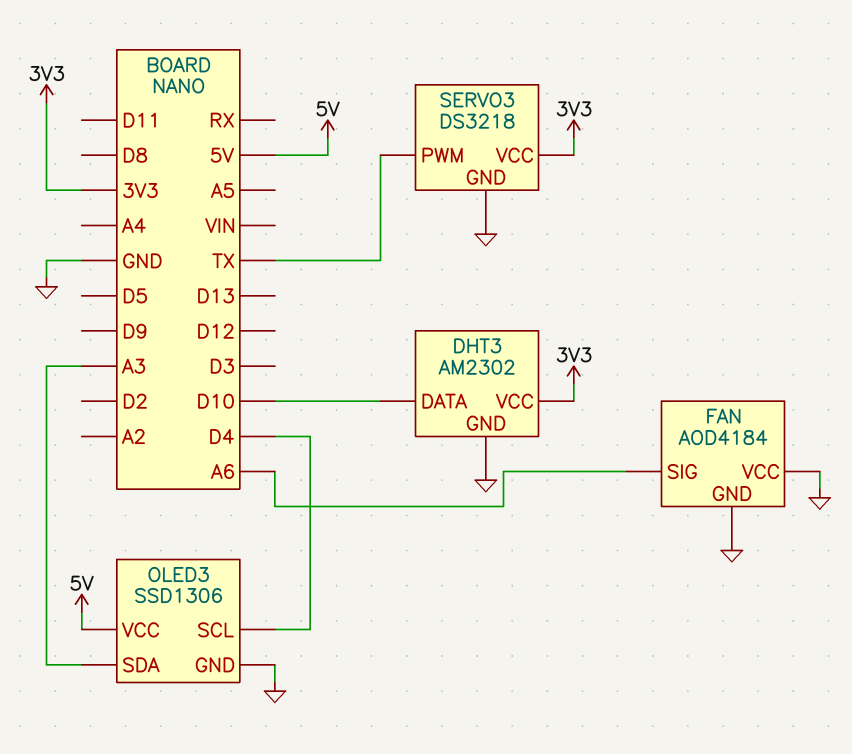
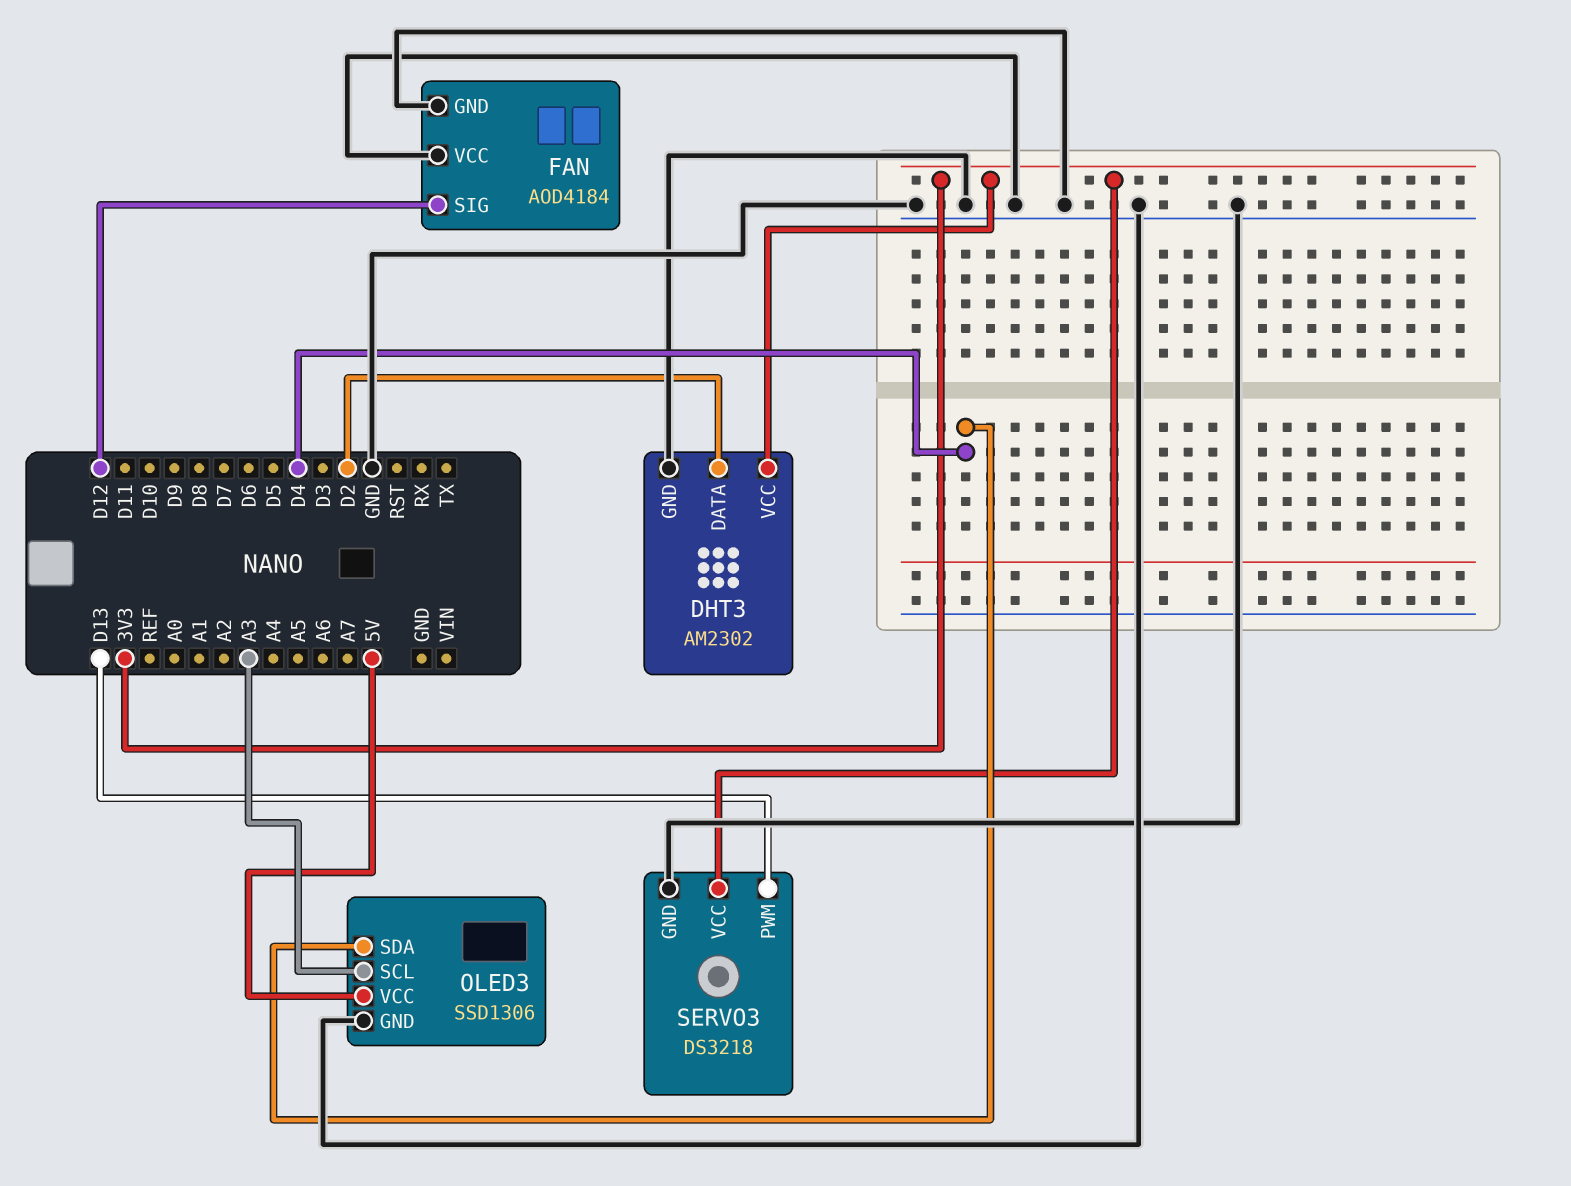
DHT3 pin DATA: D10 -> D2
FAN pin SIG: A6 -> D12
OLED3 pin SCL: D4 -> A3
OLED3 pin SDA: A3 -> D4
SERVO3 pin PWM: TX -> D13

